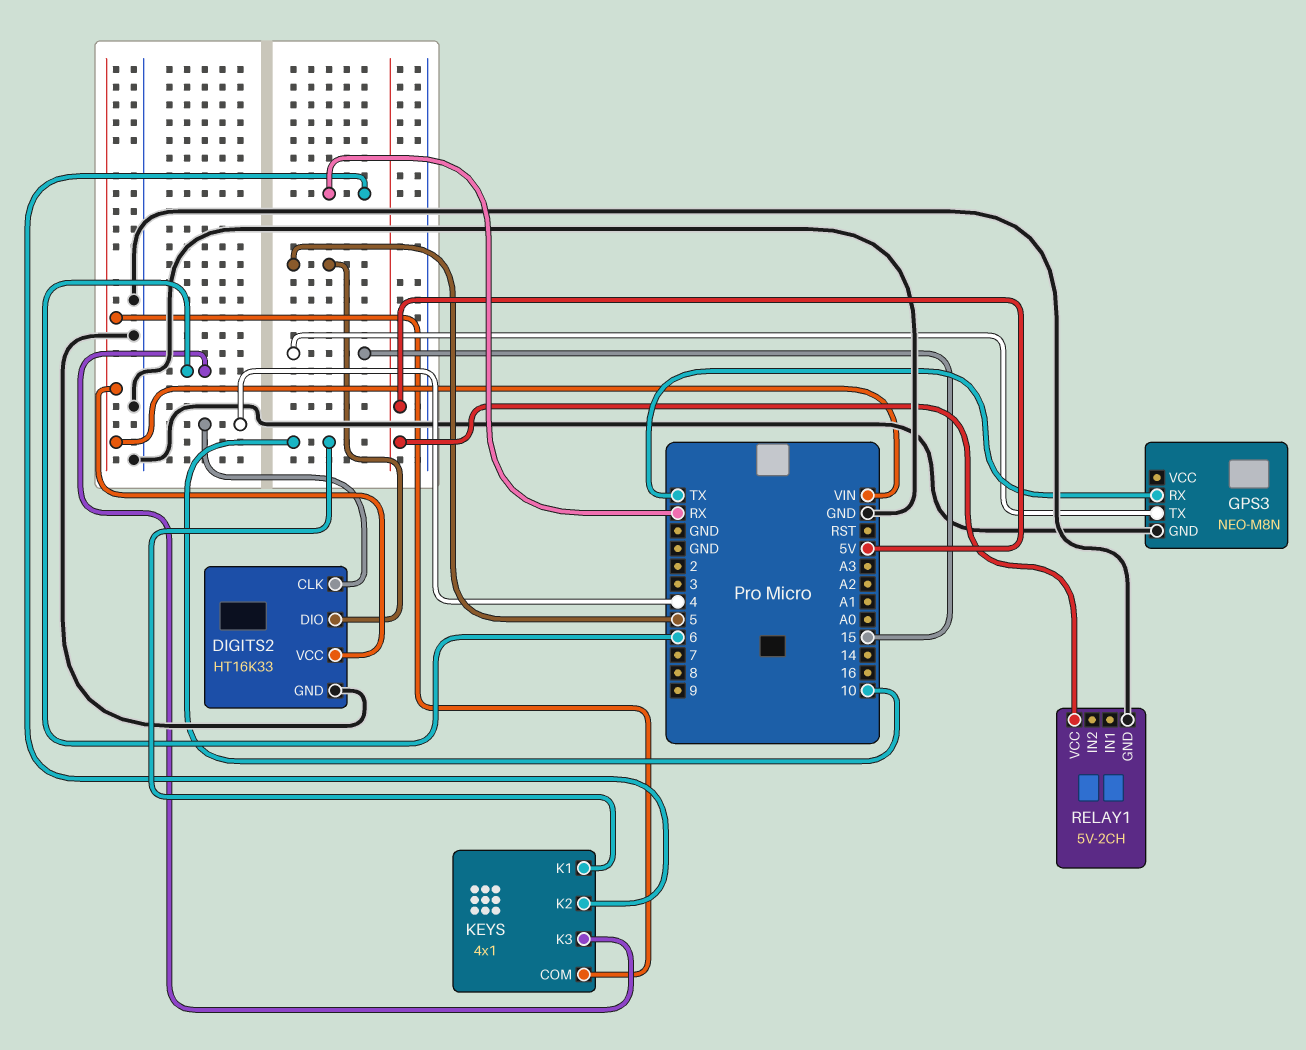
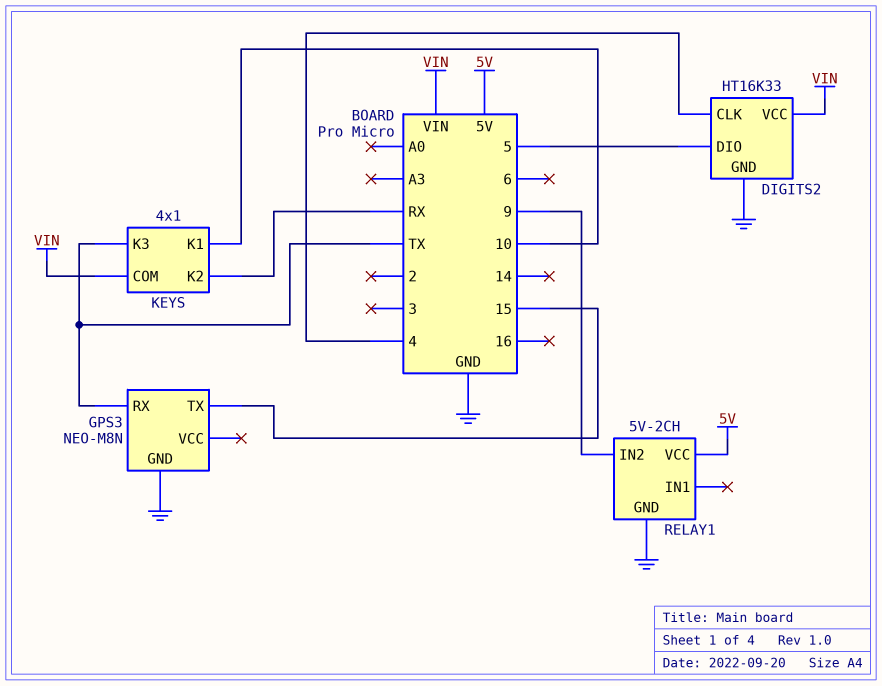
KEYS pin K3: 6 -> TX
RELAY1 pin IN2: none -> 9

